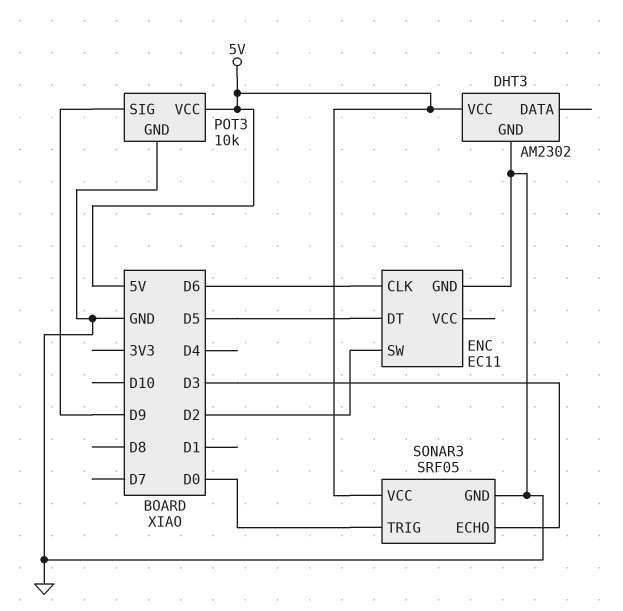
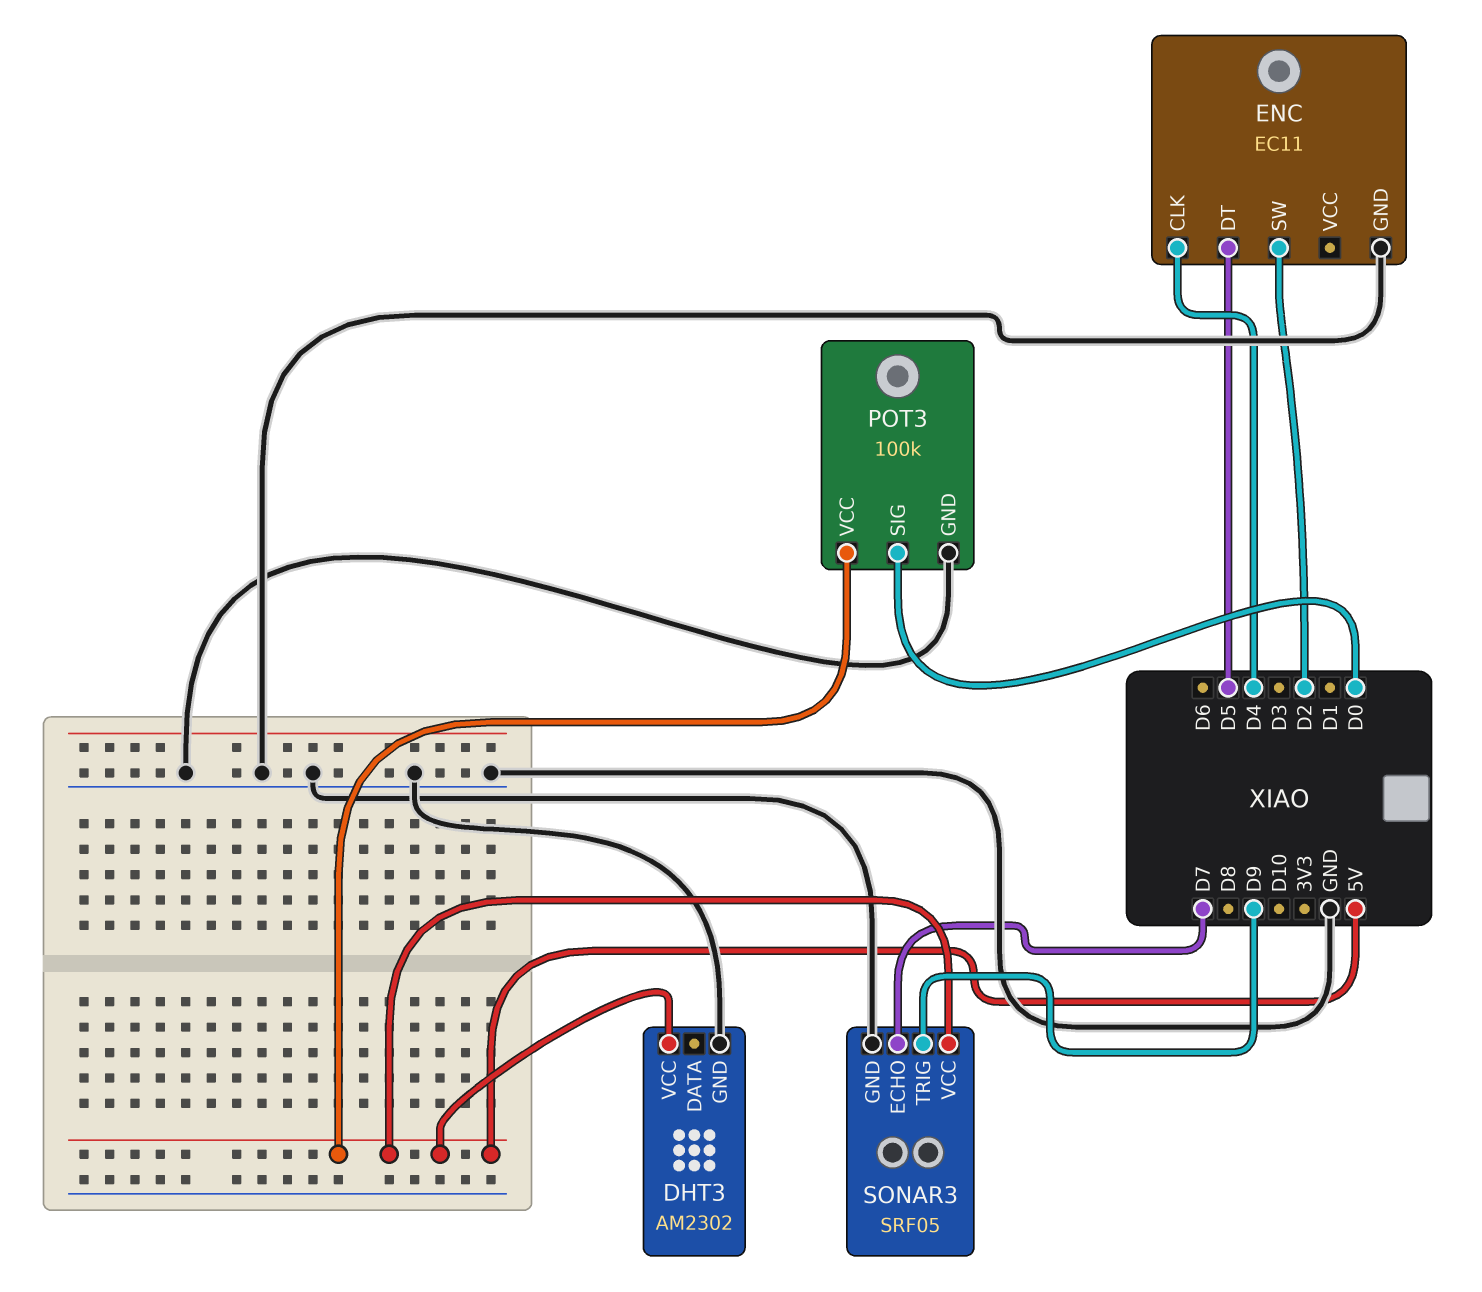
ENC pin CLK: D6 -> D4
POT3: 10k -> 100k
POT3 pin SIG: D9 -> D0
SONAR3 pin ECHO: D3 -> D7
SONAR3 pin TRIG: D0 -> D9

